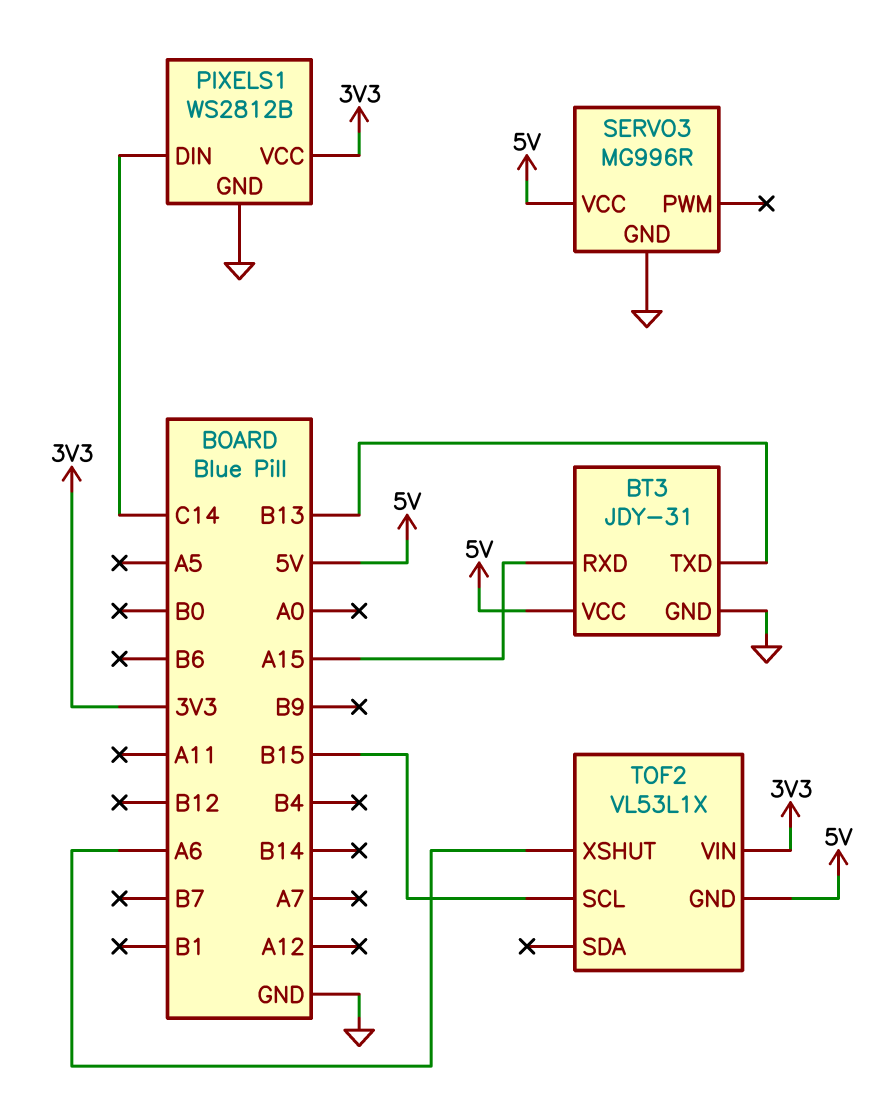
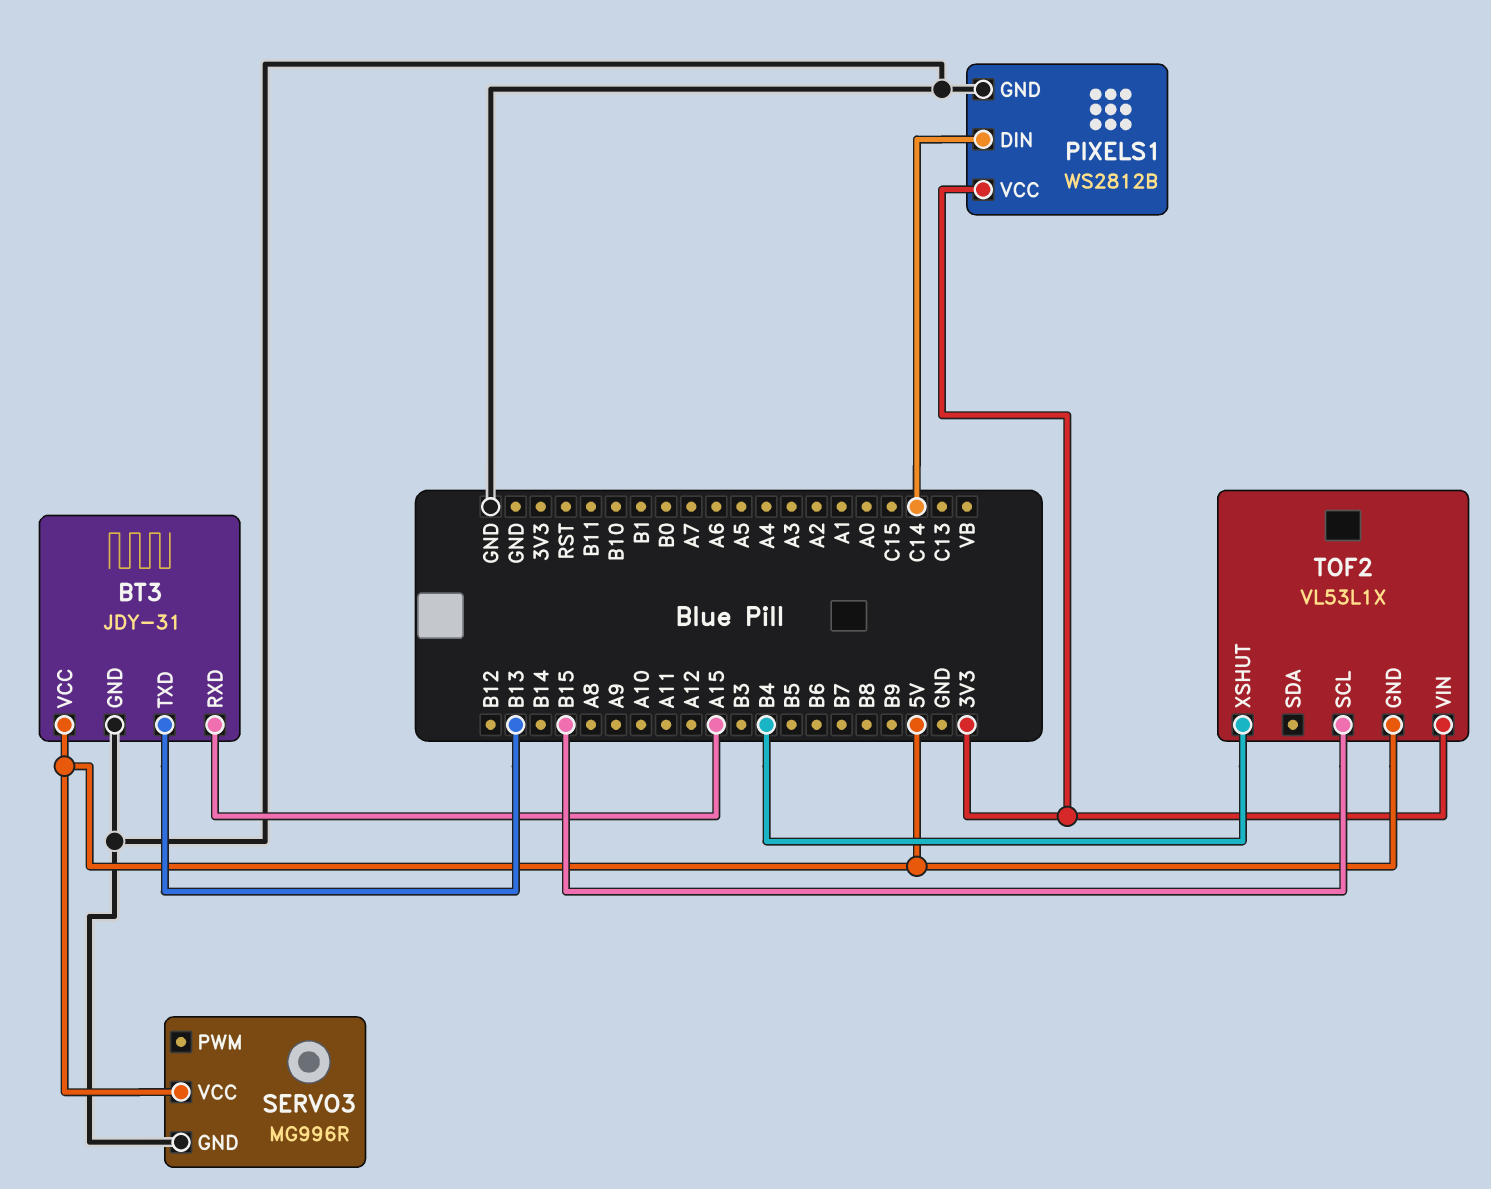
TOF2 pin XSHUT: A6 -> B4

